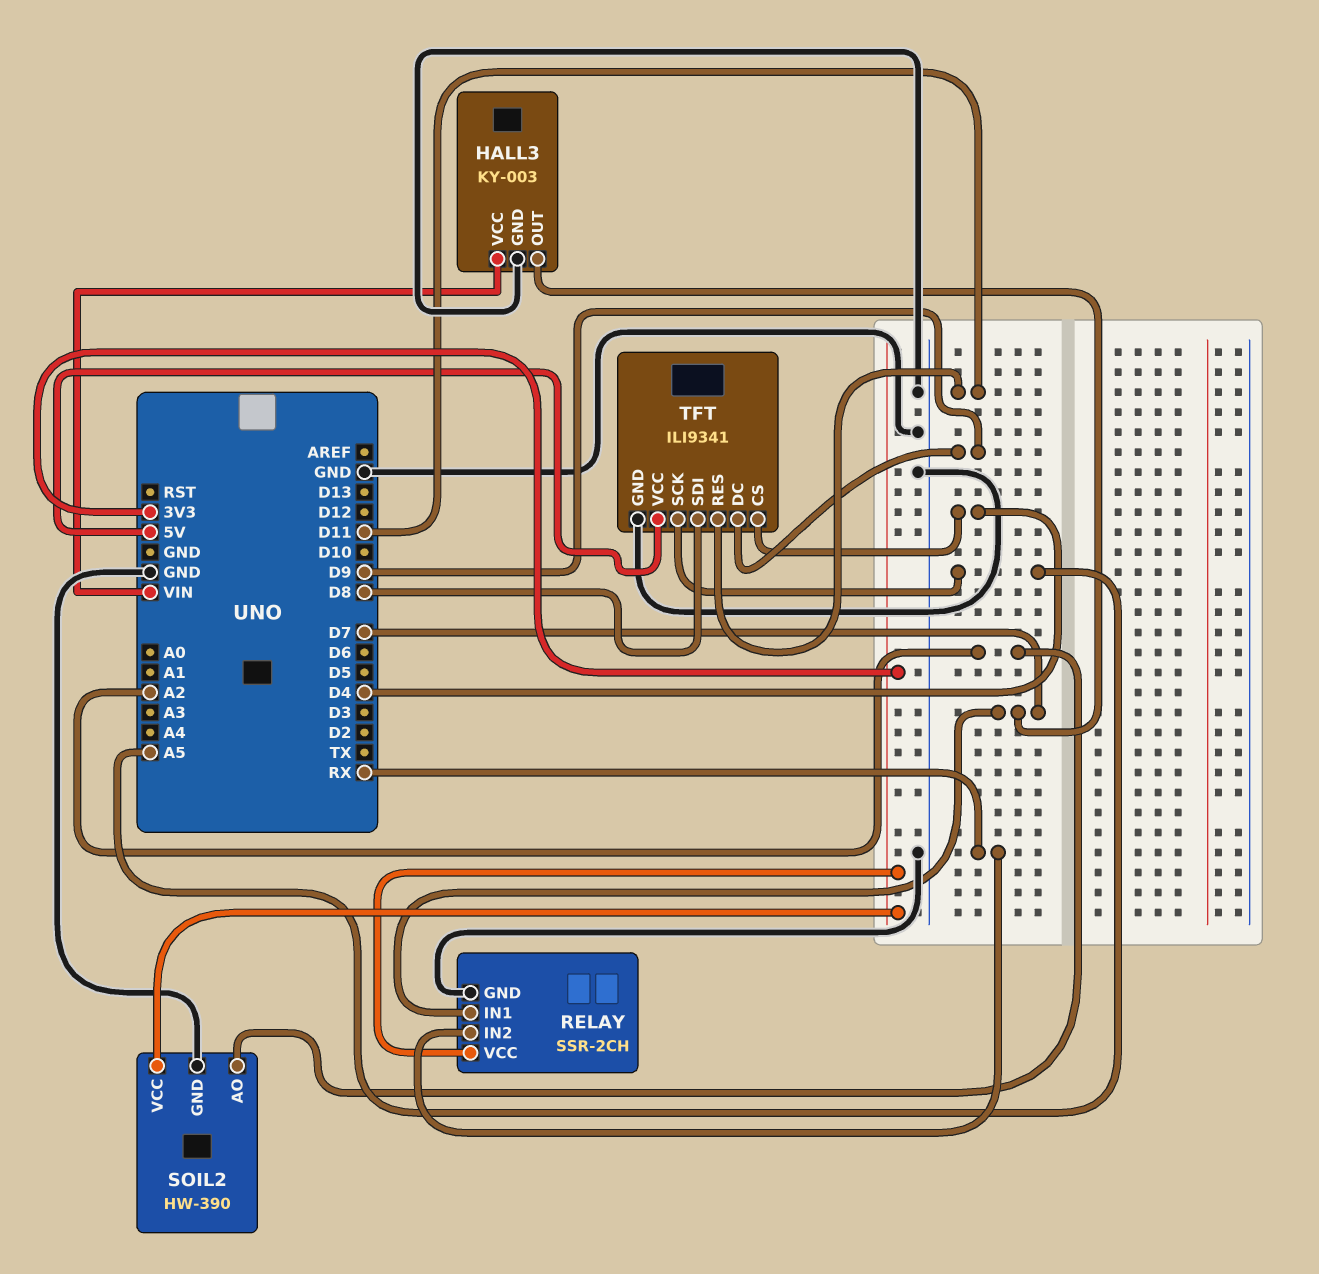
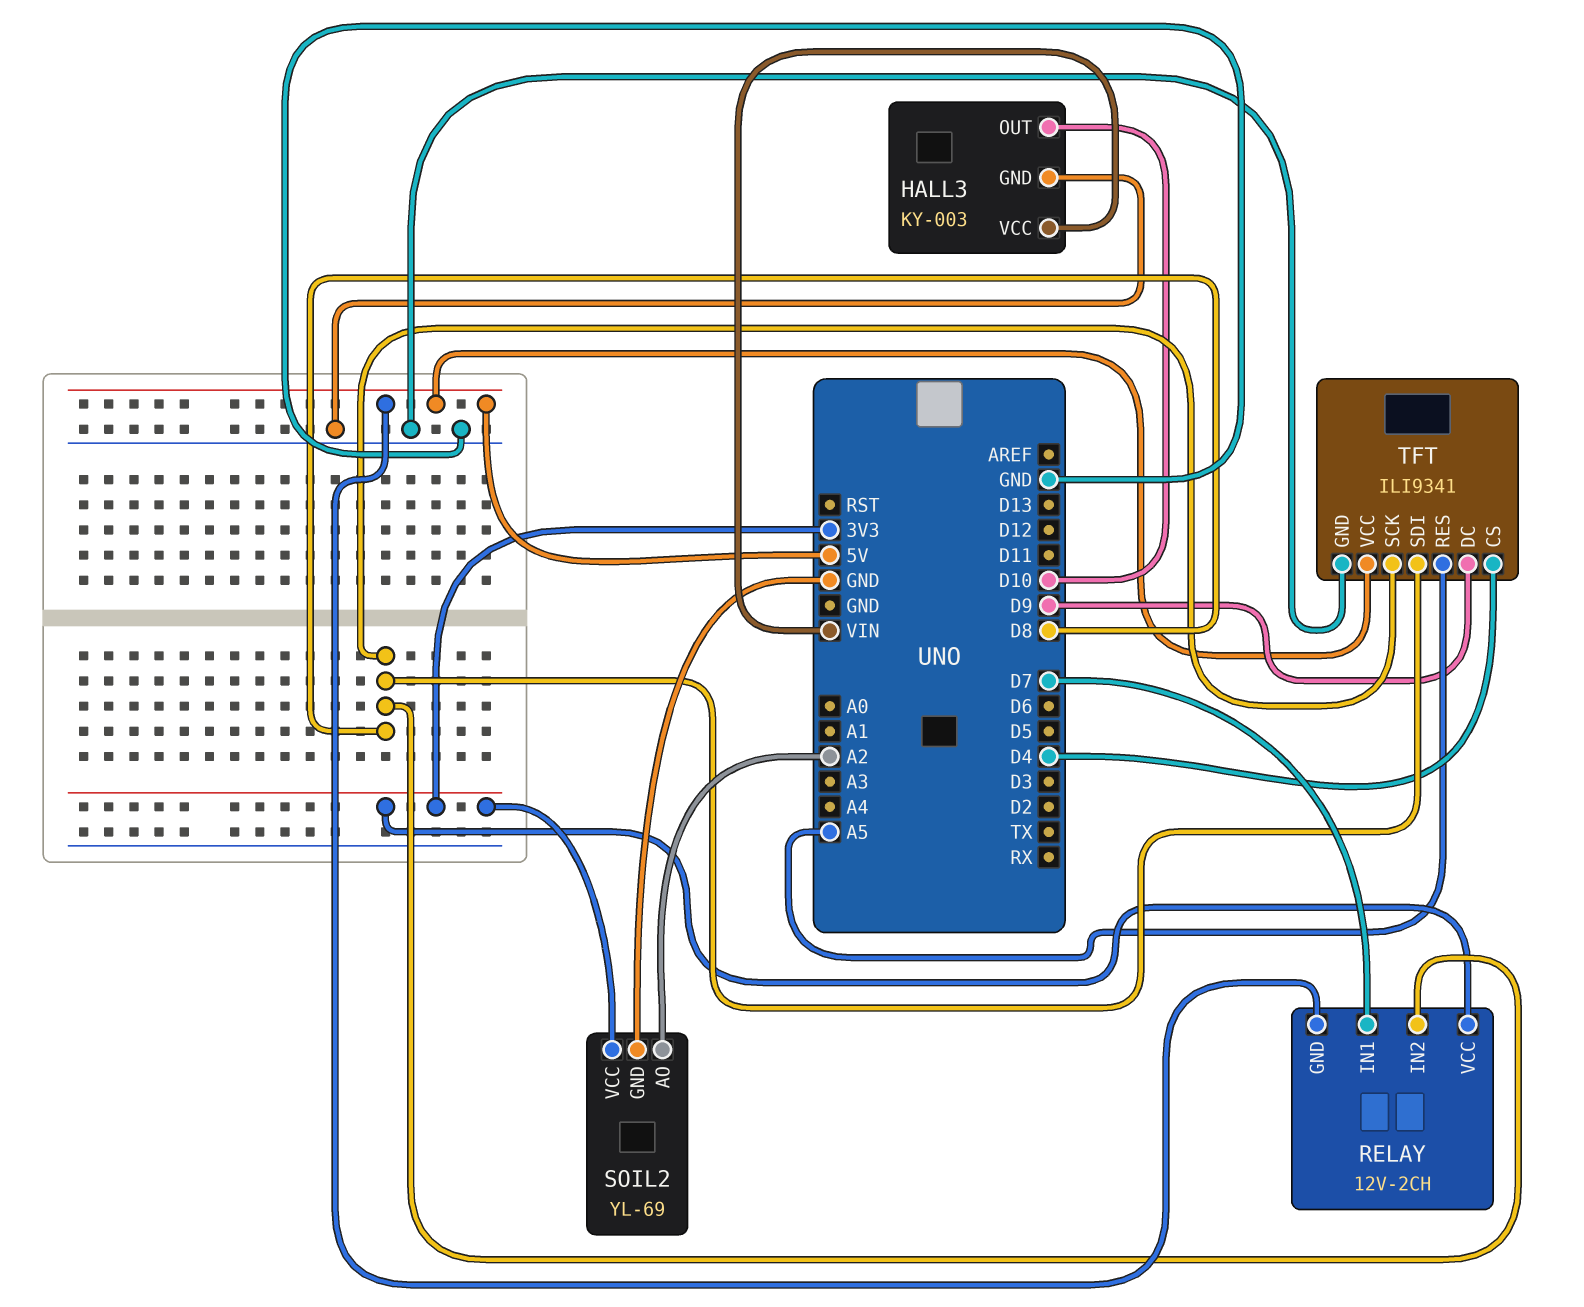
HALL3 pin OUT: D7 -> D10
RELAY: SSR-2CH -> 12V-2CH
RELAY pin GND: GND -> 5V
RELAY pin IN2: RX -> D8
SOIL2: HW-390 -> YL-69
TFT pin RES: D11 -> A5
TFT pin SCK: A5 -> D8

